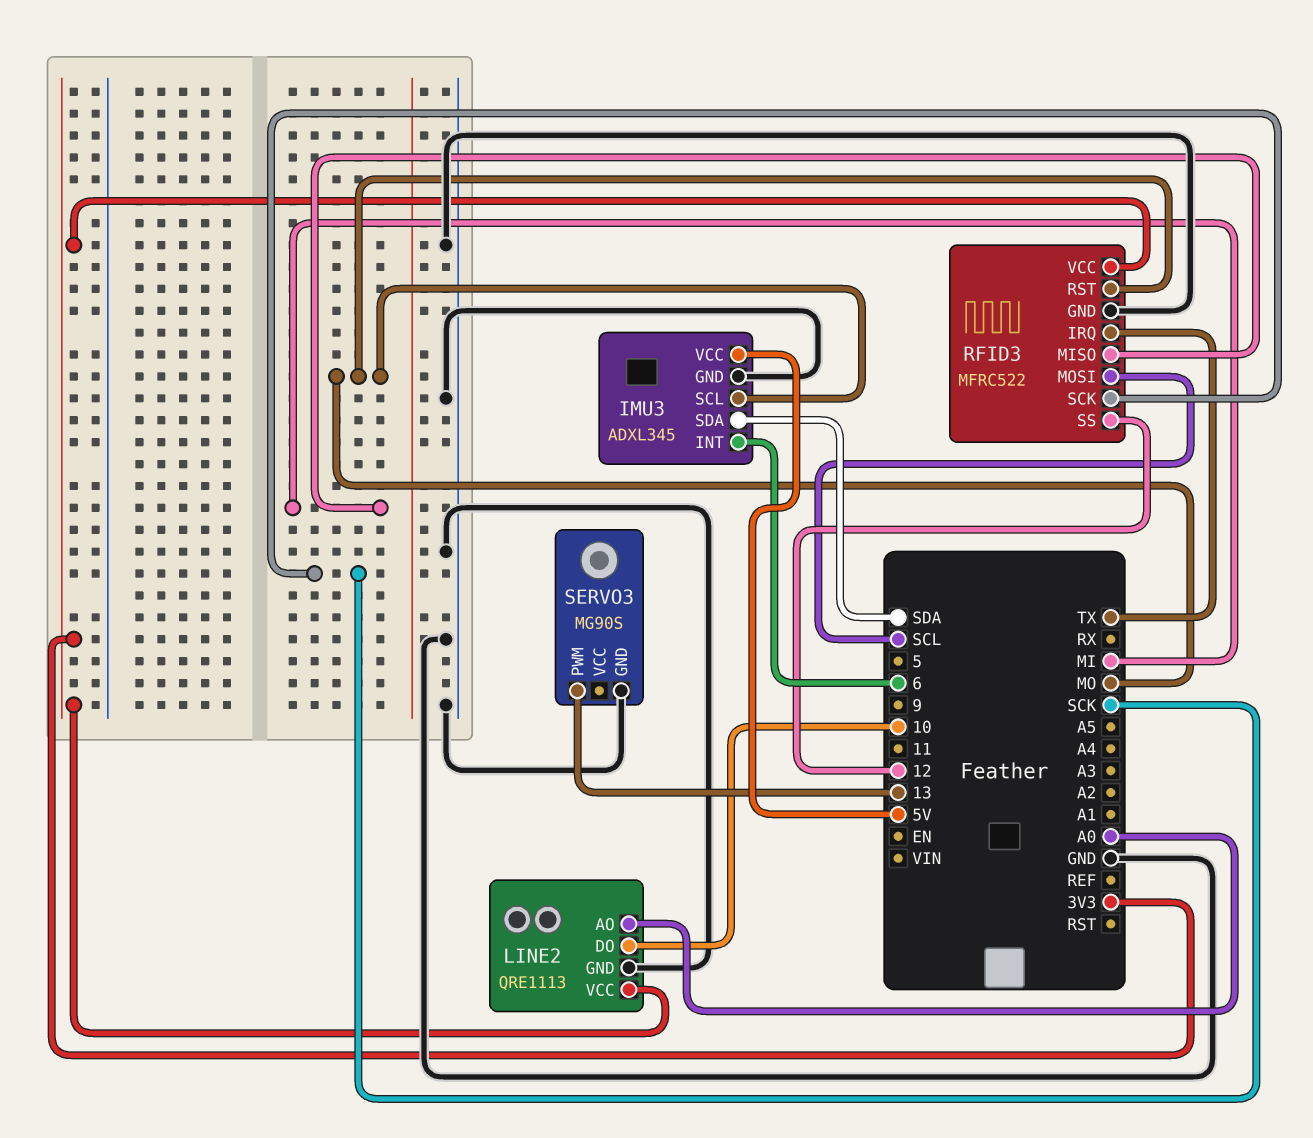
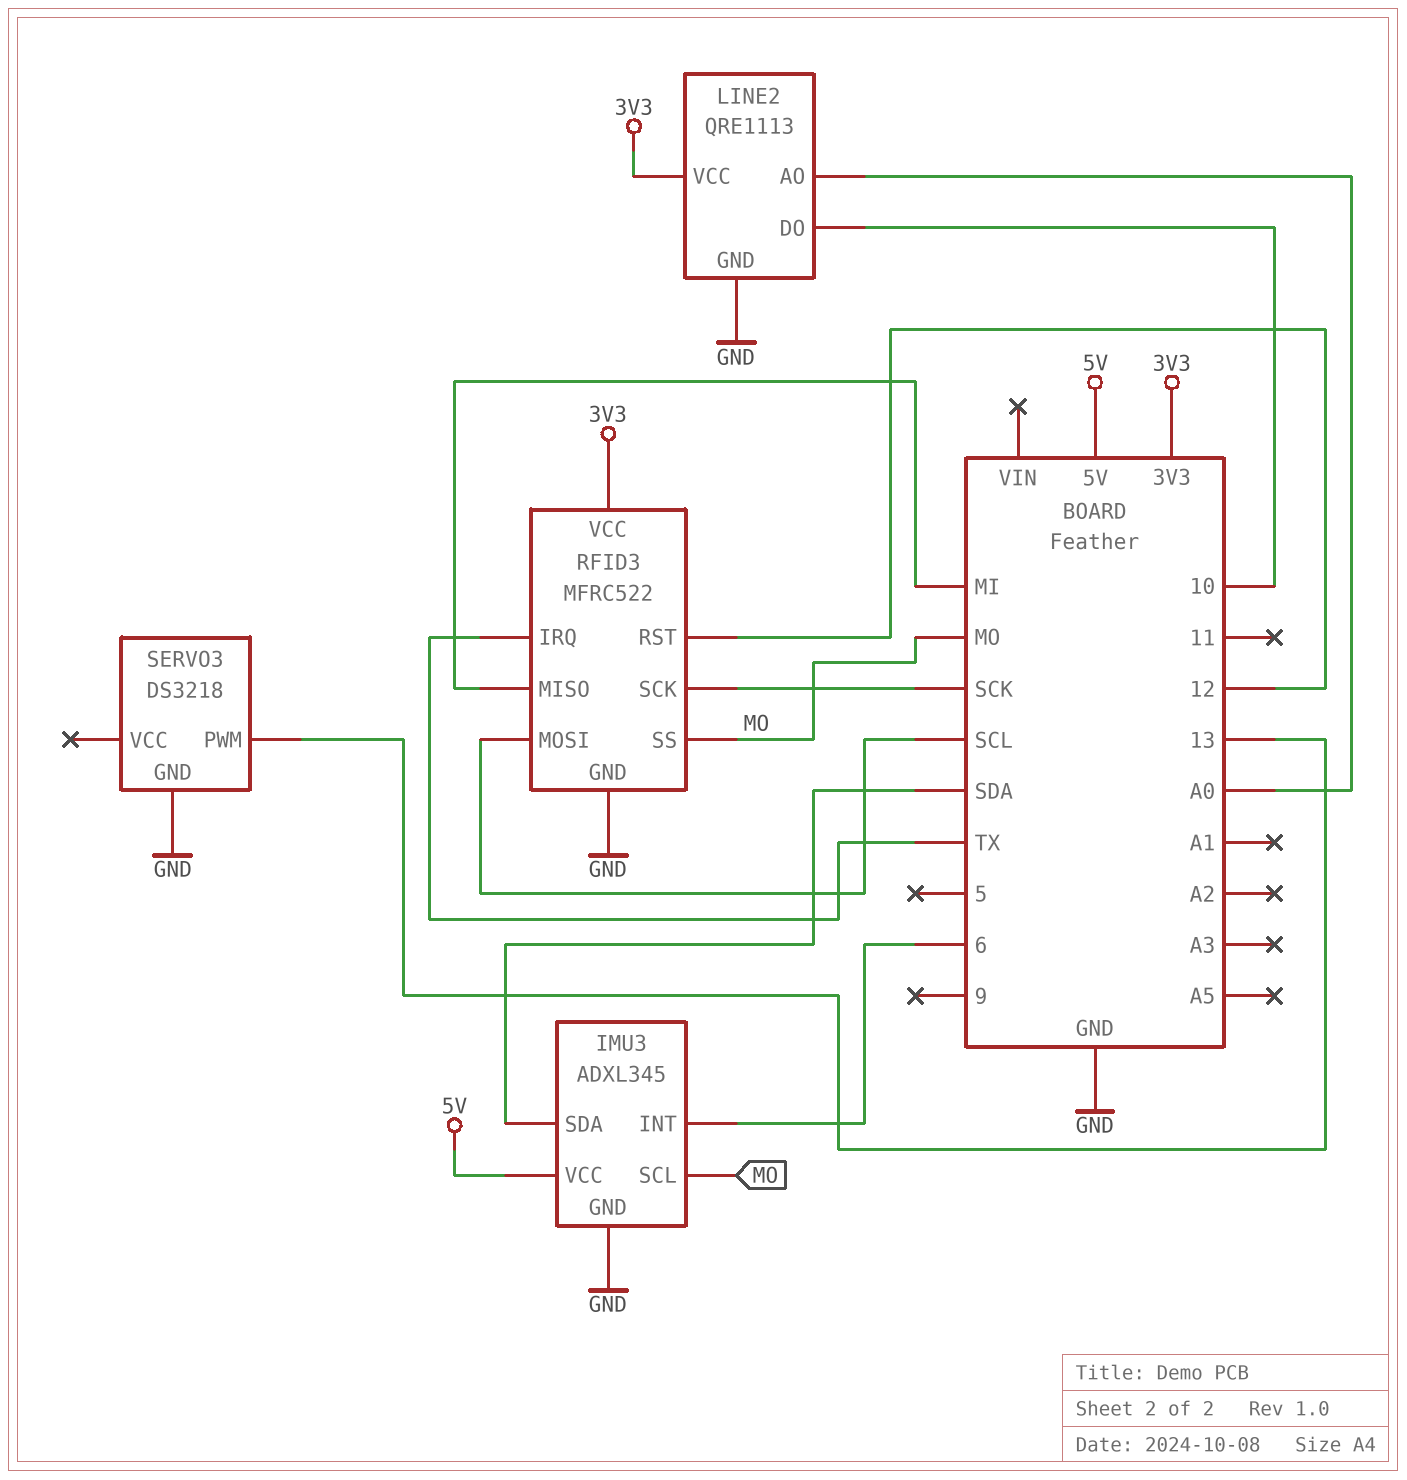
RFID3 pin RST: MO -> 12
RFID3 pin SS: 12 -> MO
SERVO3: MG90S -> DS3218

